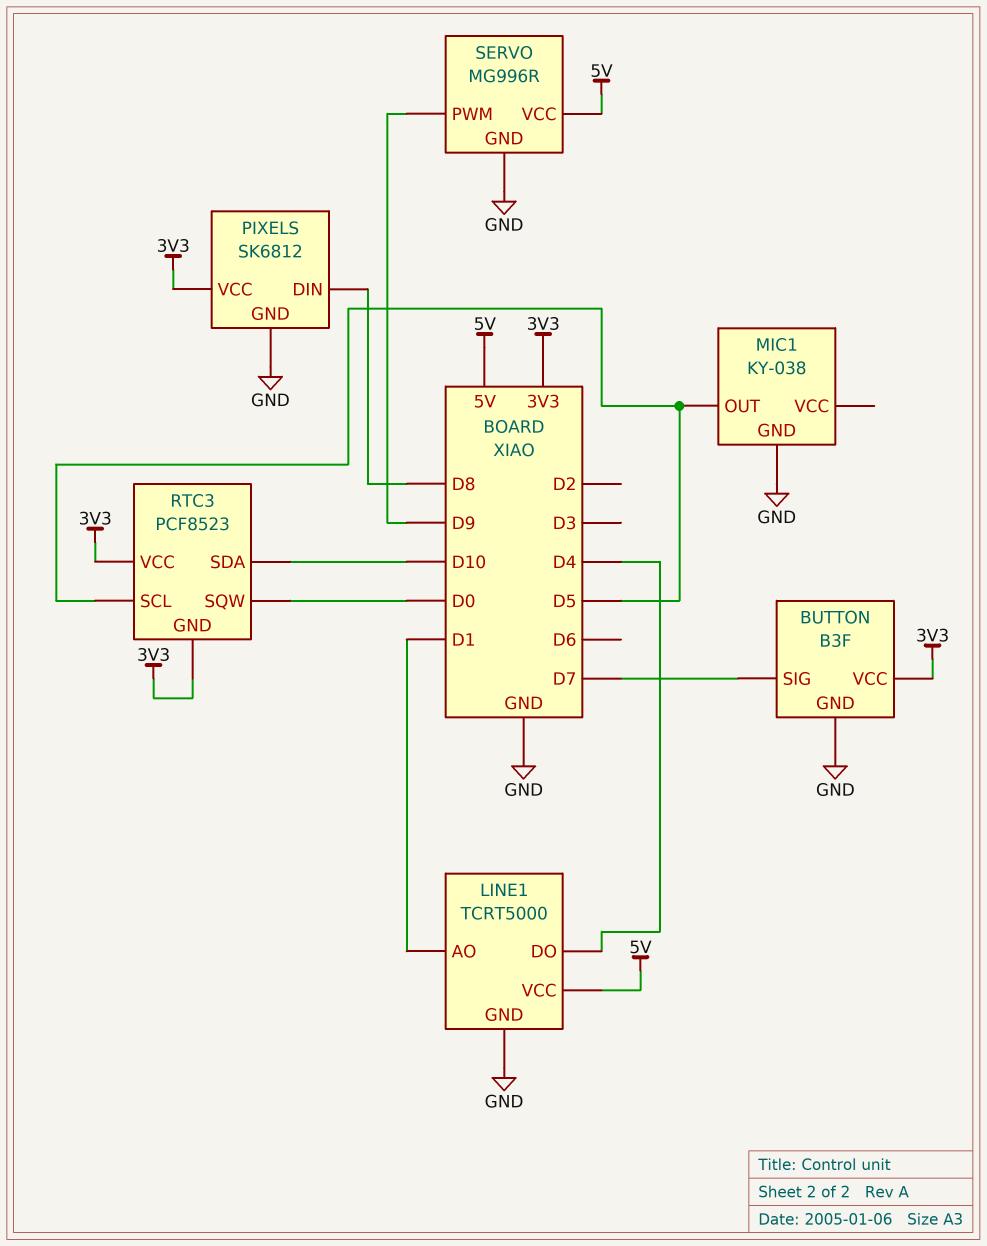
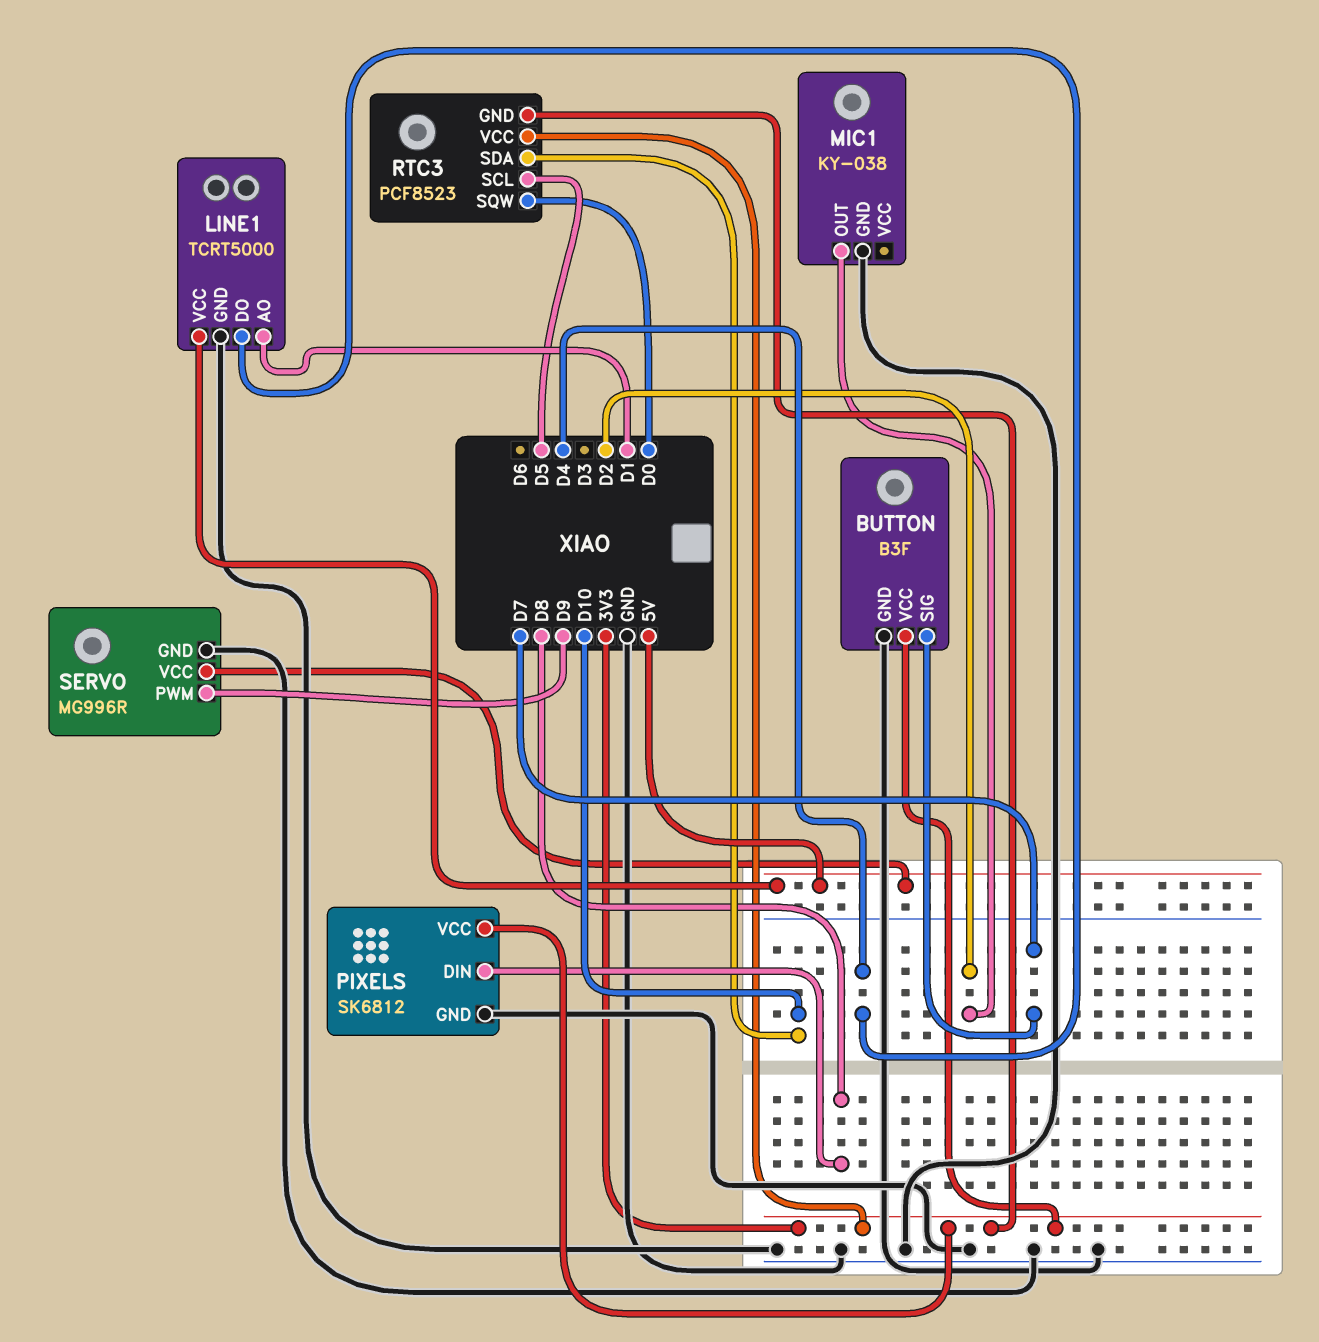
MIC1 pin OUT: D5 -> D2

